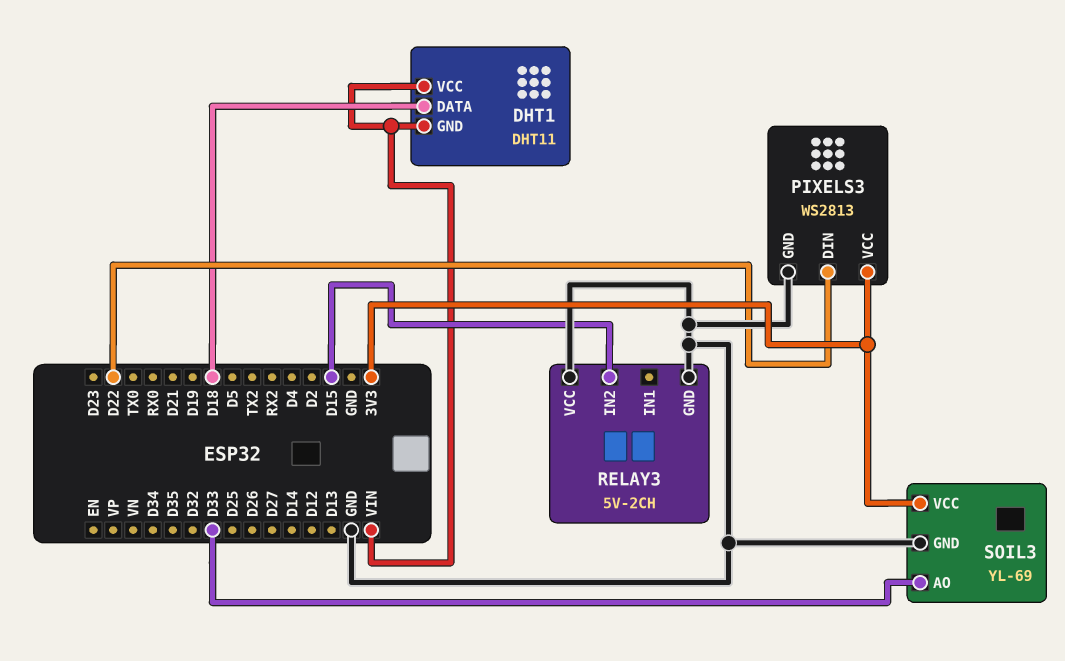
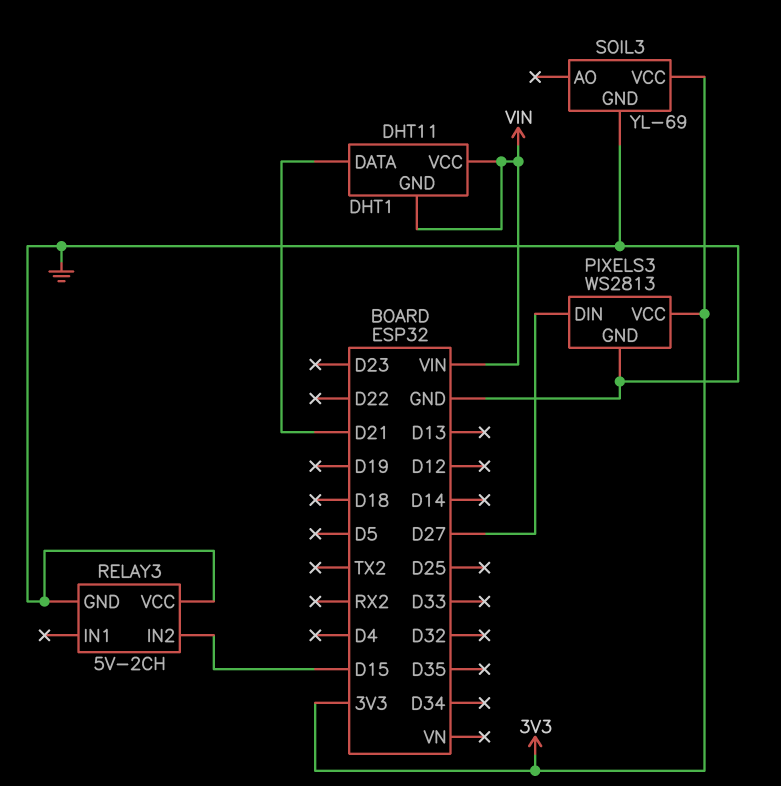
DHT1 pin DATA: D18 -> D21
PIXELS3 pin DIN: D22 -> D27
SOIL3 pin AO: D33 -> none

